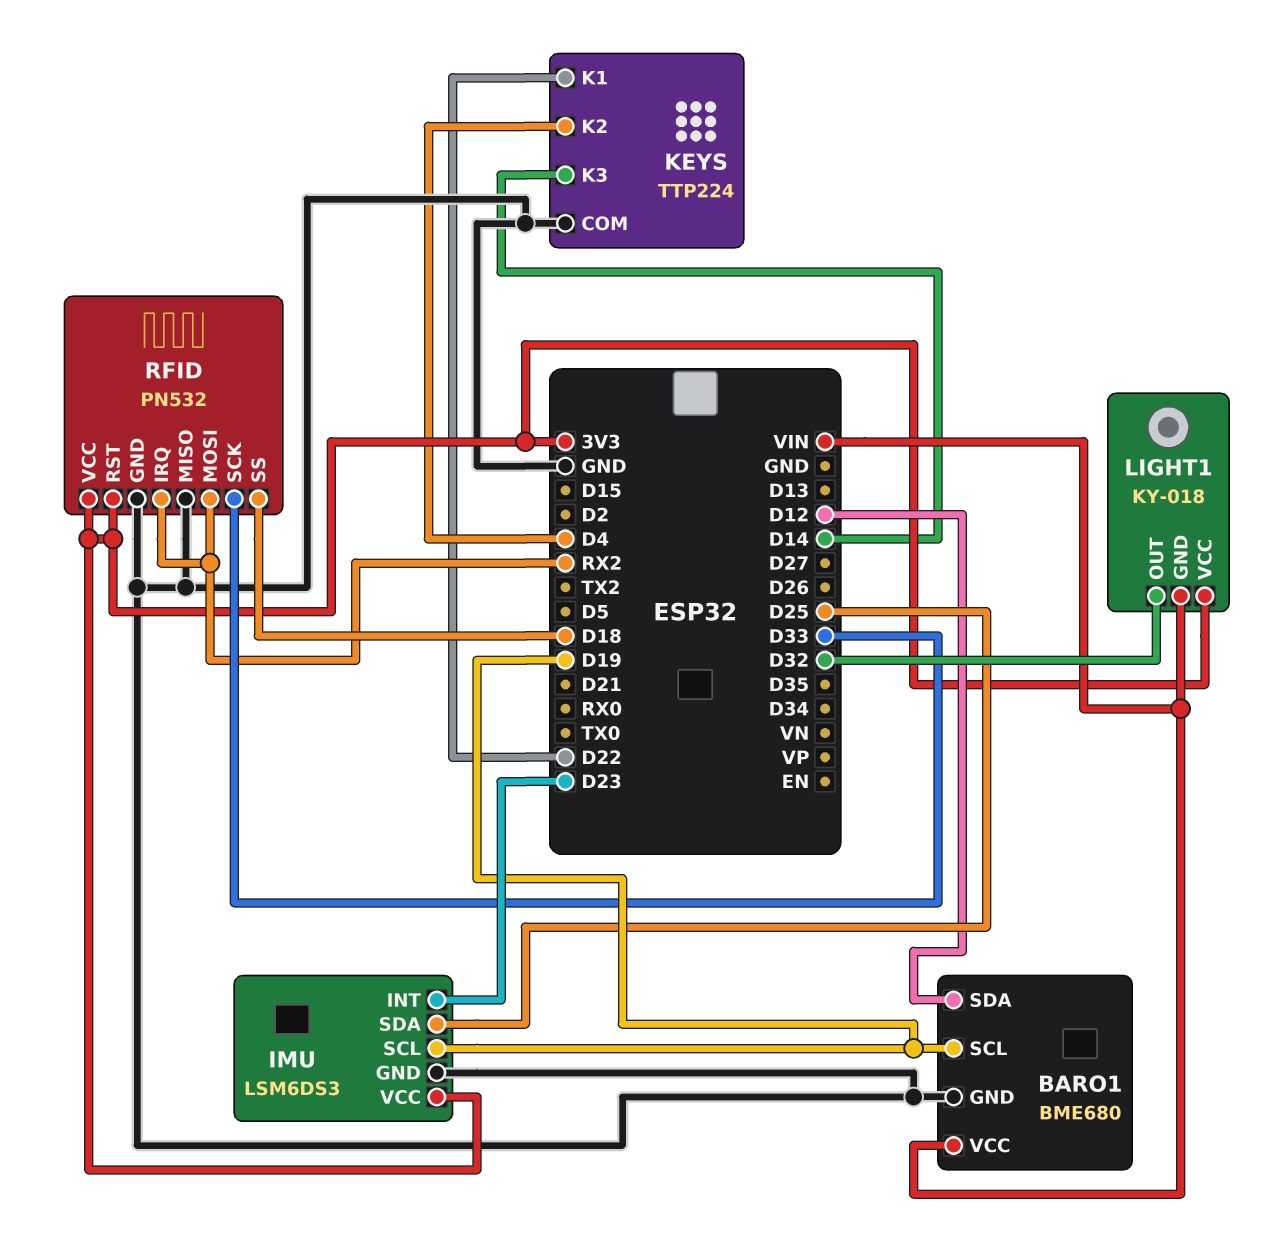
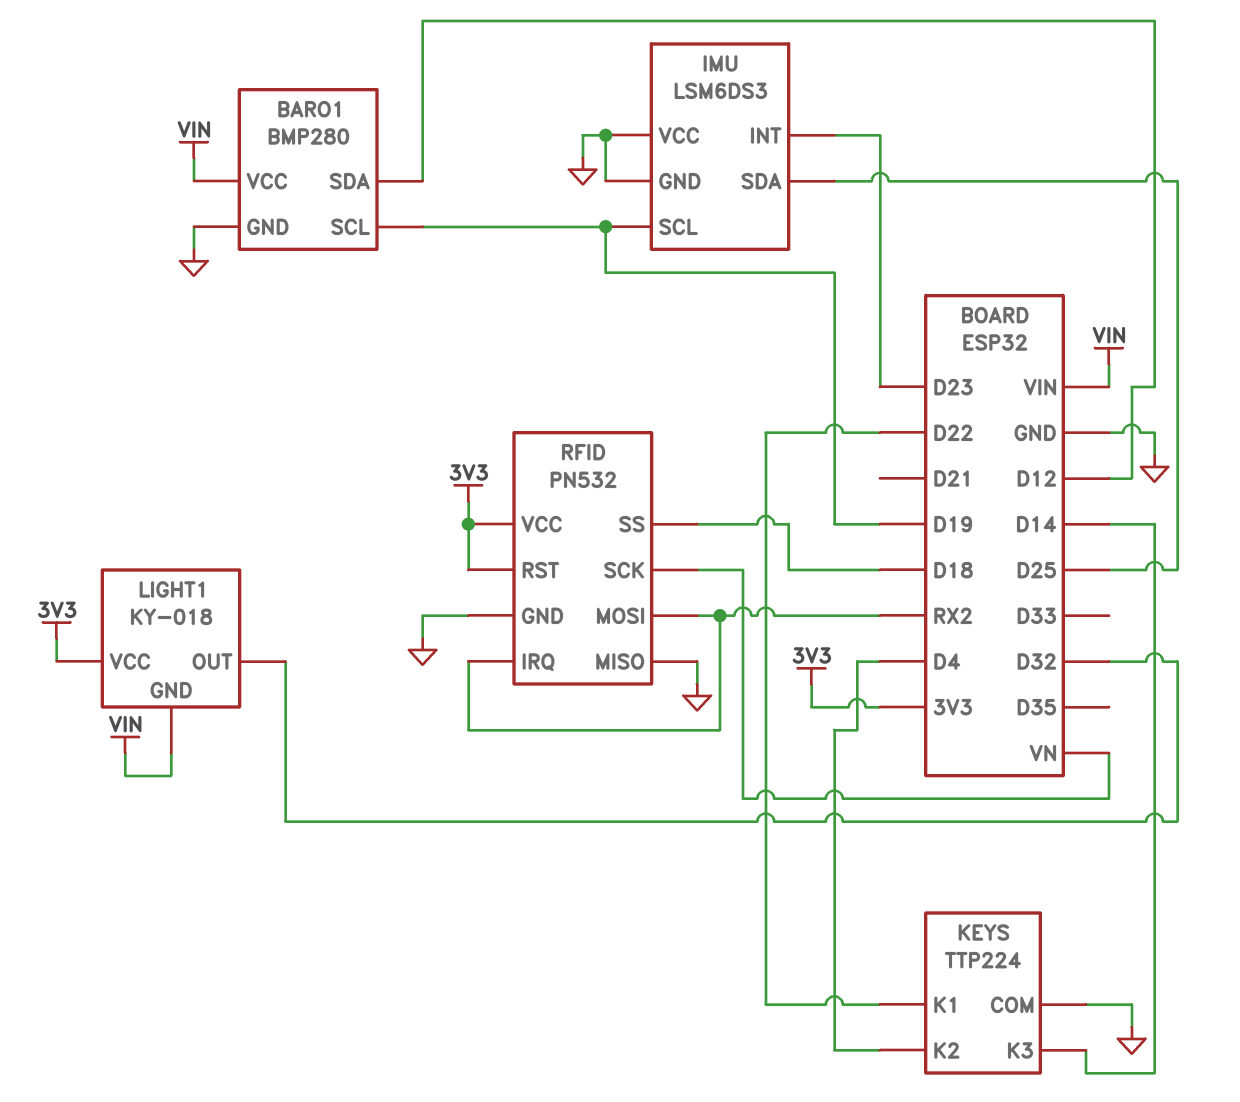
BARO1: BME680 -> BMP280
IMU pin VCC: 3V3 -> GND
RFID pin SCK: D33 -> VN

